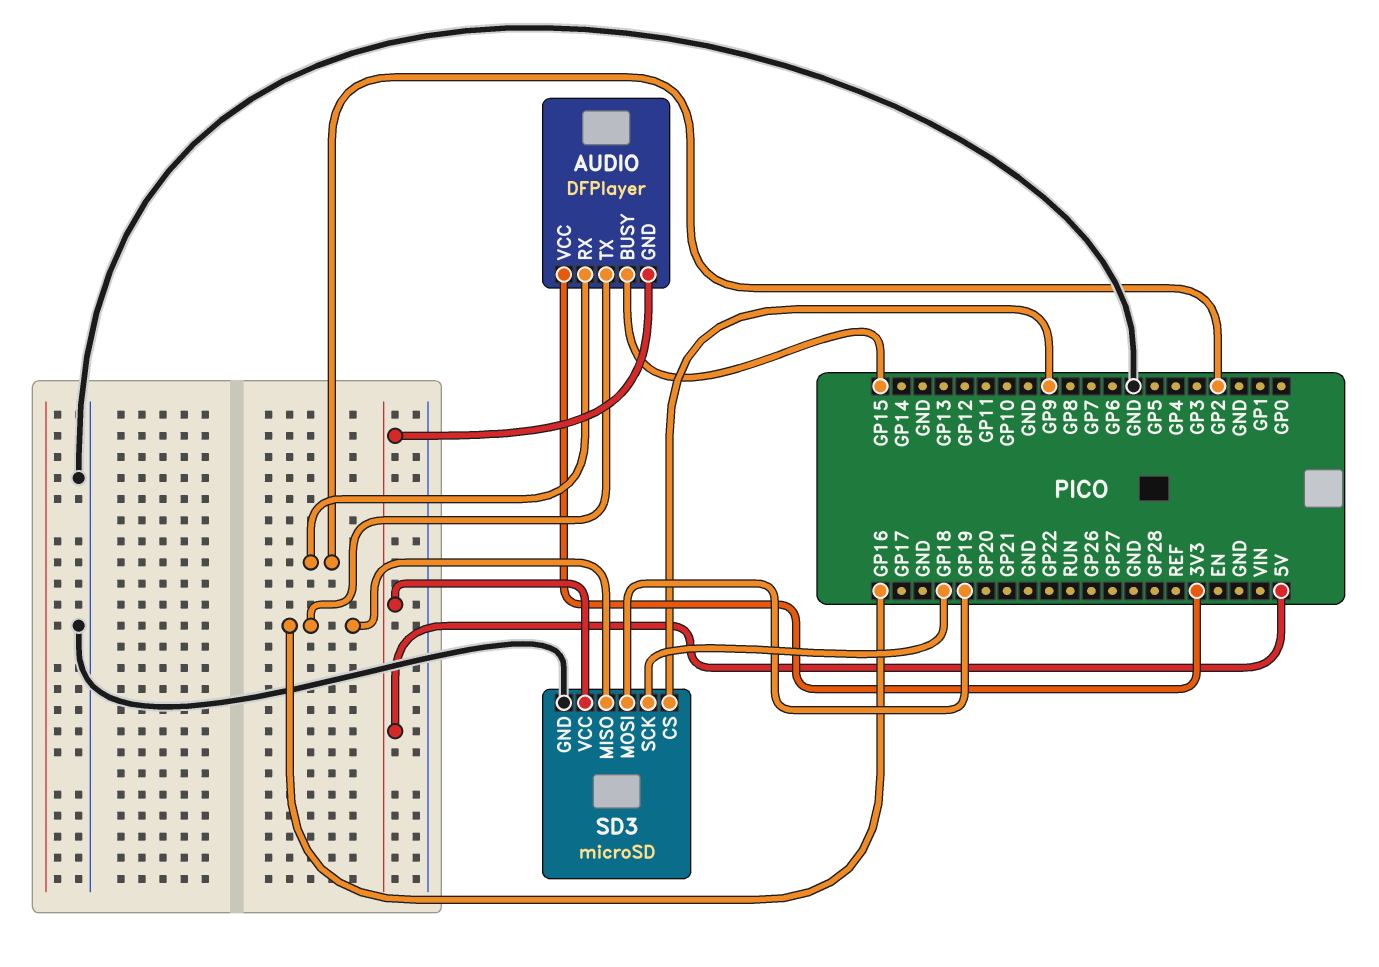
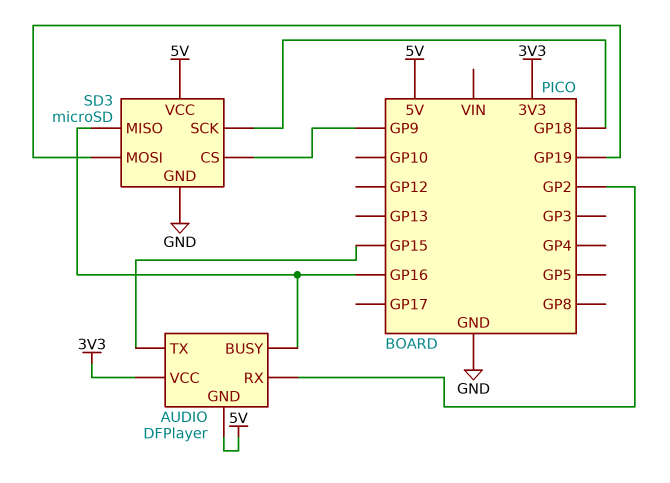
AUDIO pin BUSY: GP15 -> GP16
AUDIO pin TX: GP16 -> GP15

